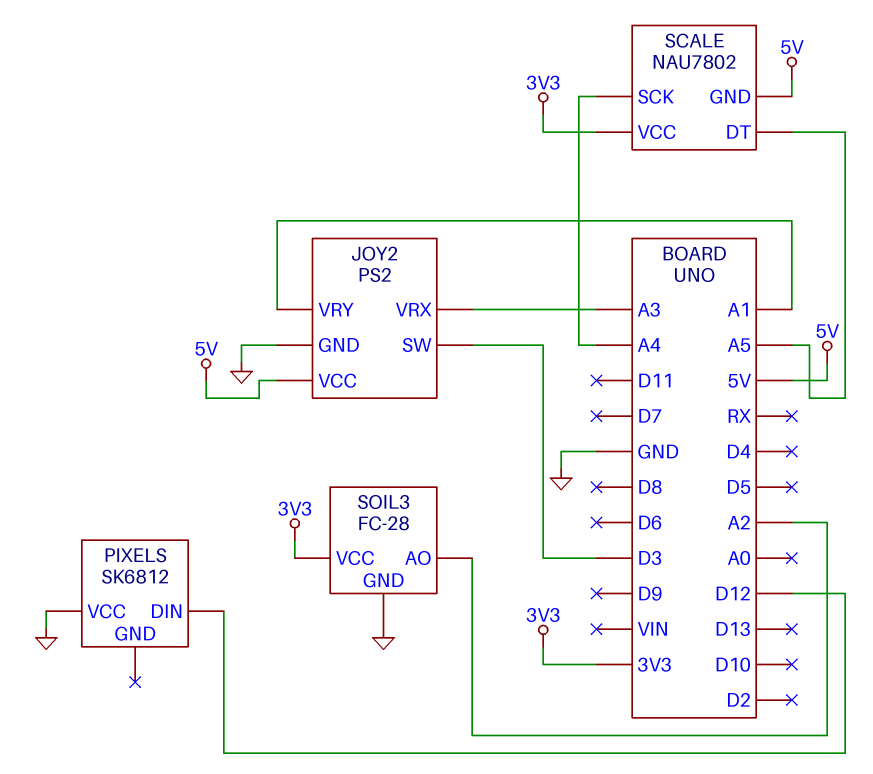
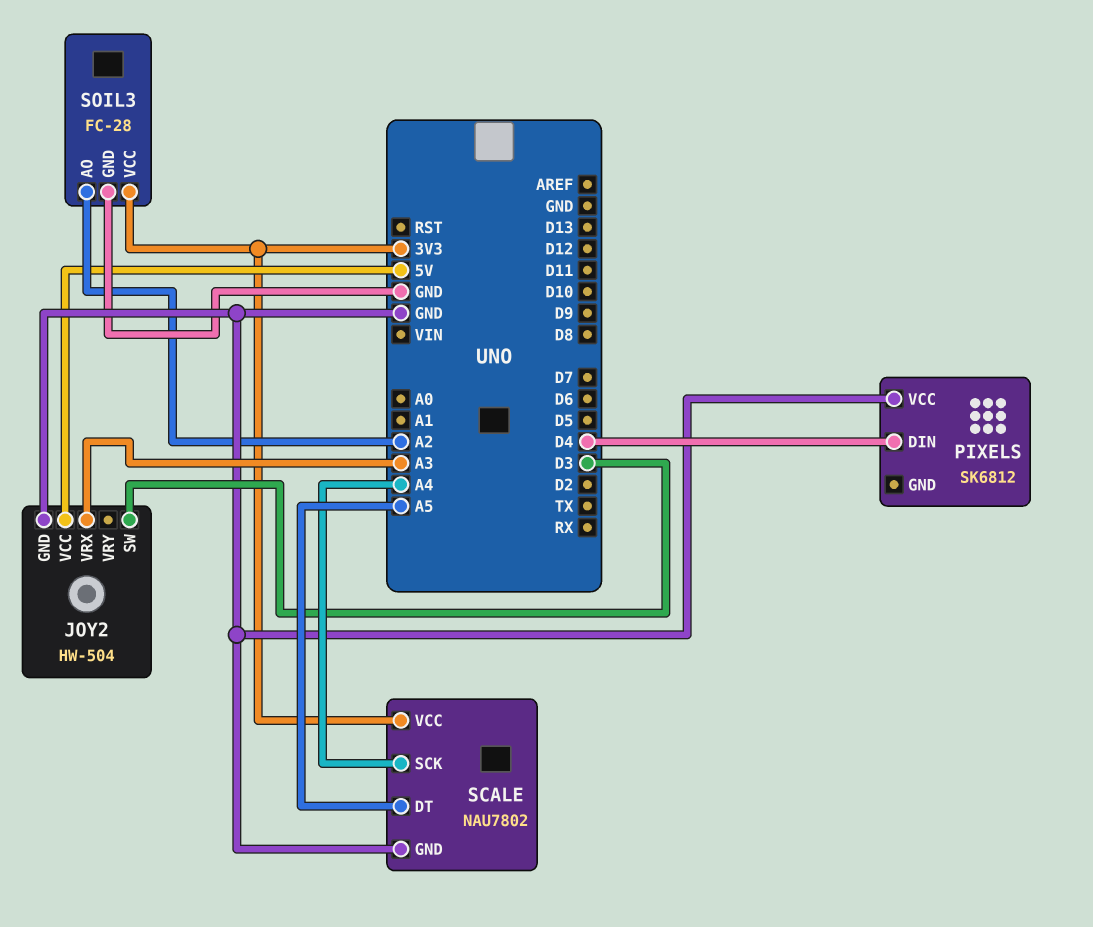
JOY2: PS2 -> HW-504
JOY2 pin VRY: A1 -> none
PIXELS pin DIN: D12 -> D4
SCALE pin GND: 5V -> GND

